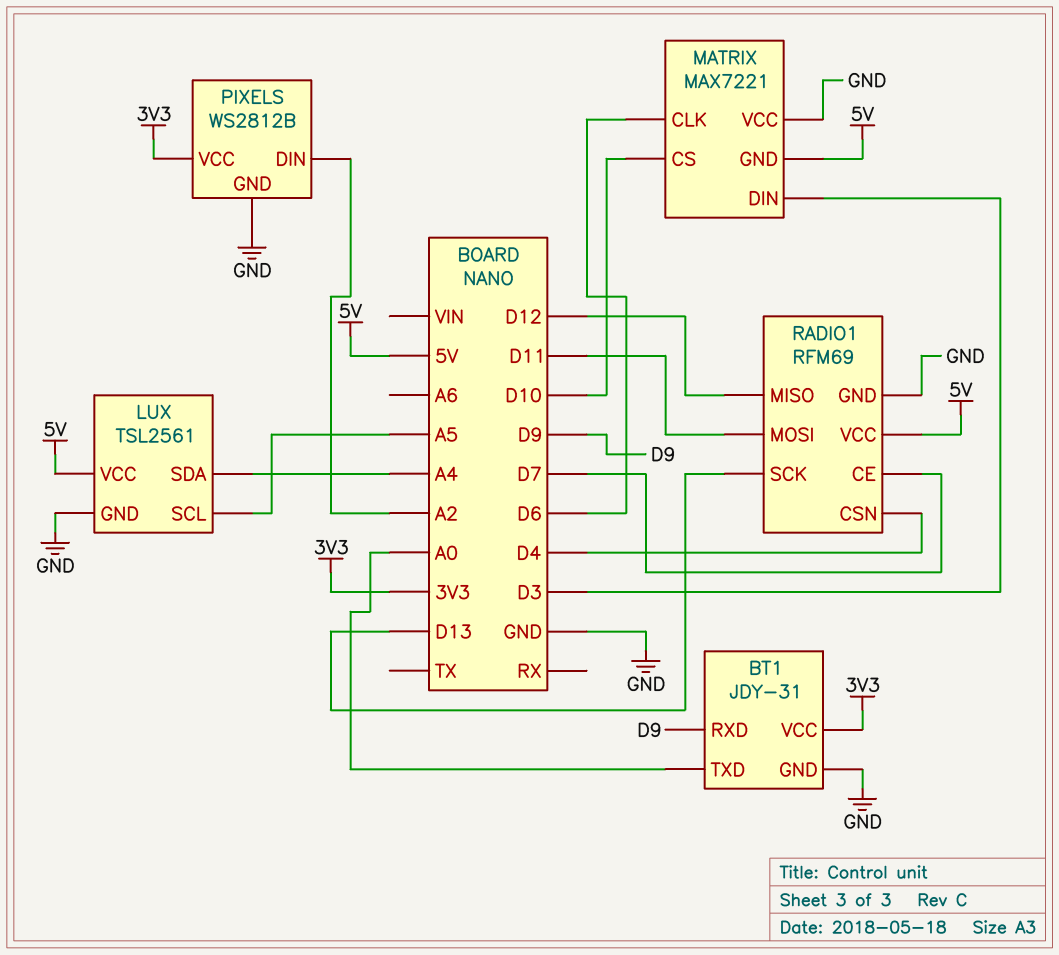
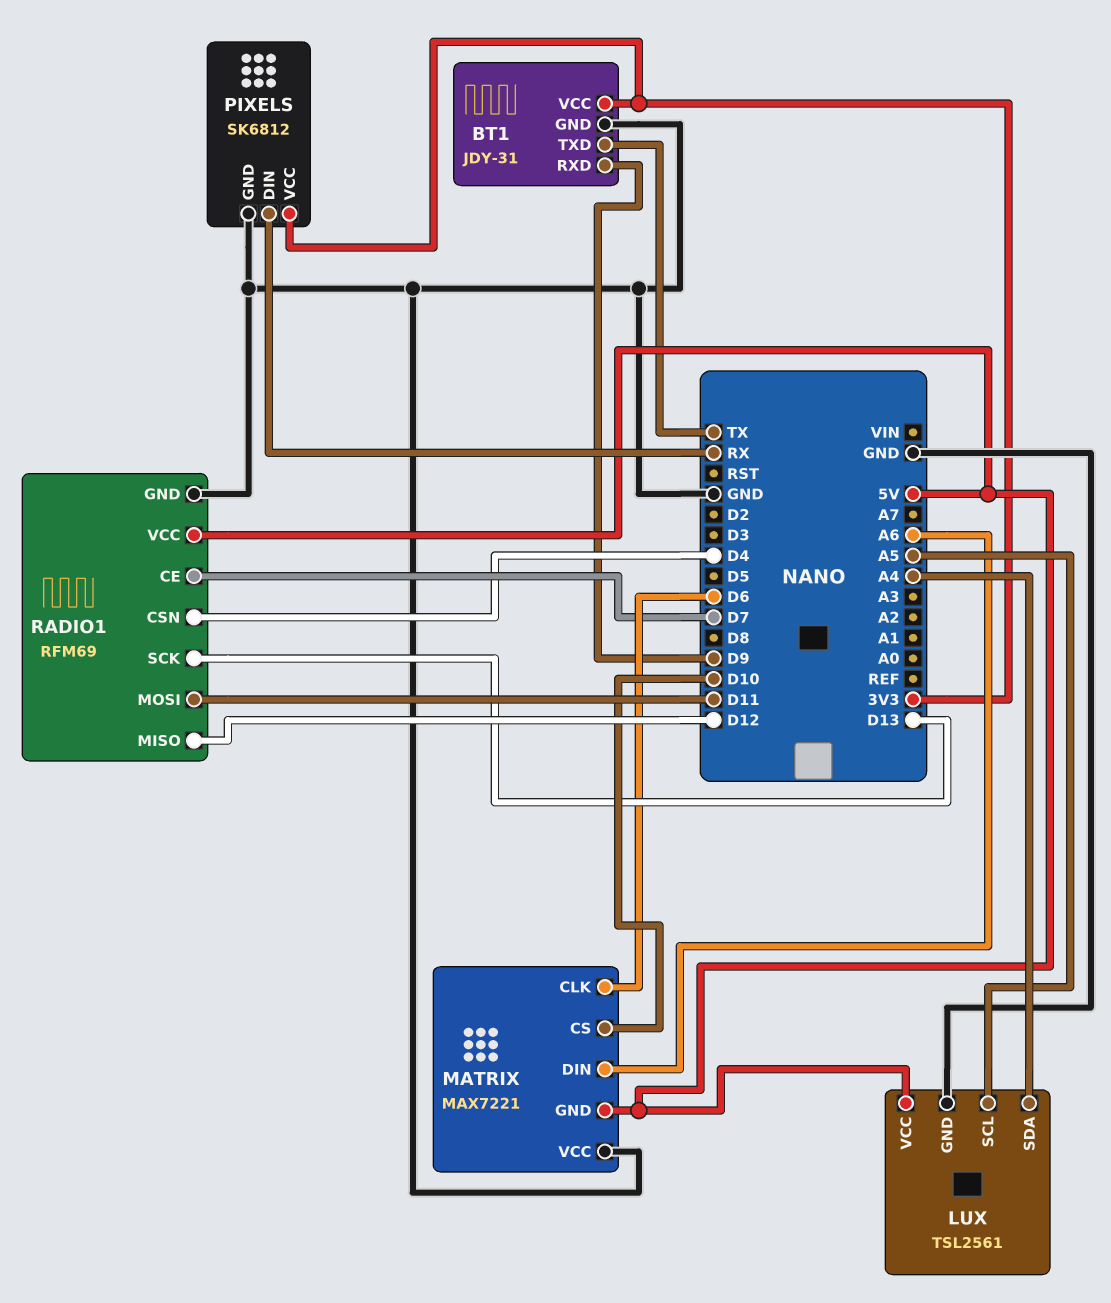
BT1 pin TXD: A0 -> TX
MATRIX pin DIN: D3 -> A6
PIXELS: WS2812B -> SK6812
PIXELS pin DIN: A2 -> RX

